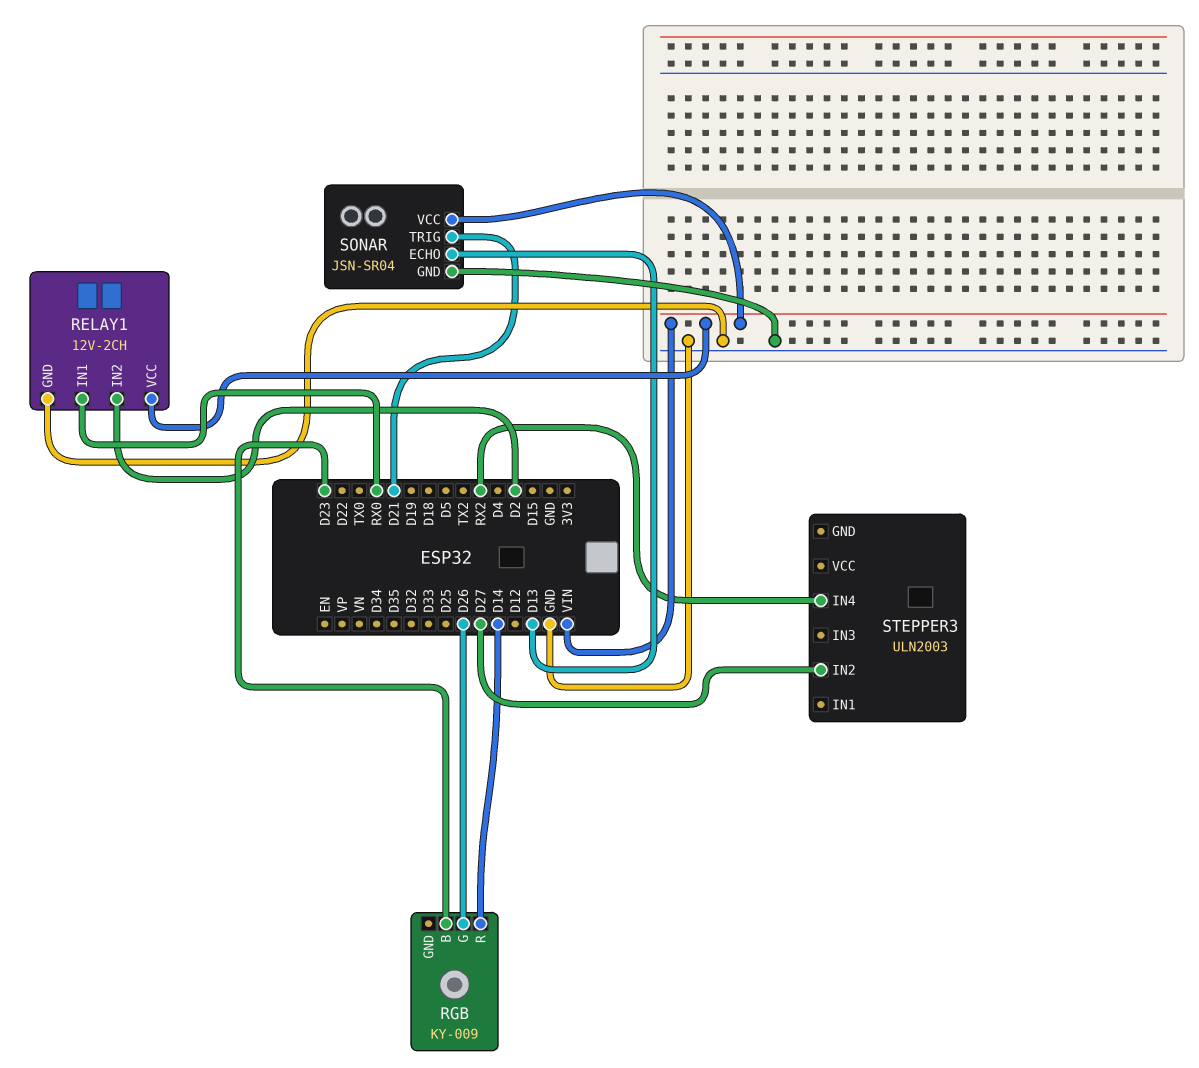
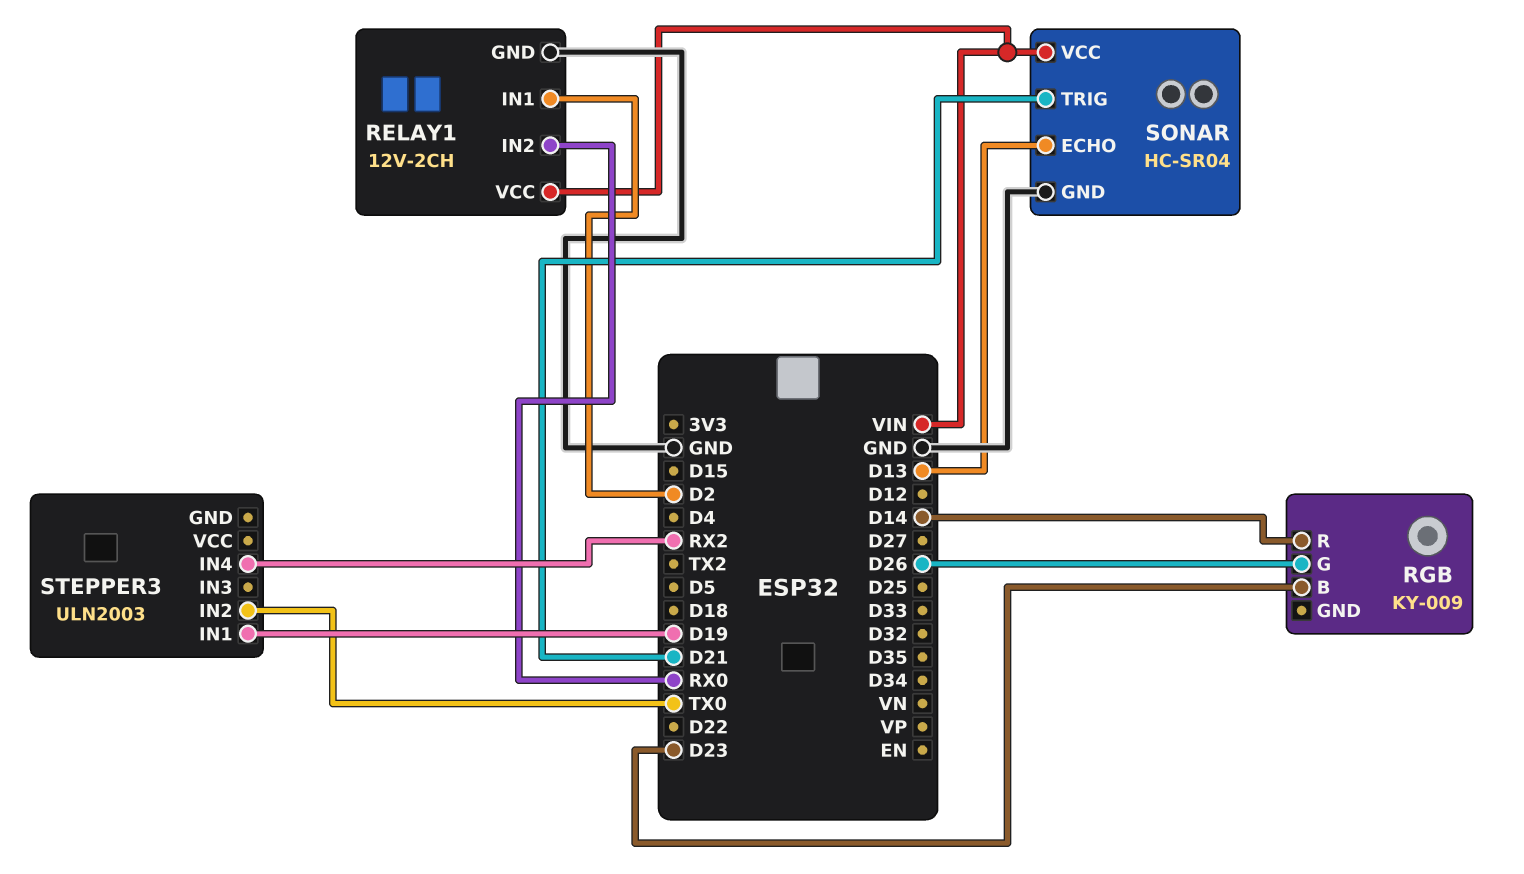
RELAY1 pin IN1: RX0 -> D2
RELAY1 pin IN2: D2 -> RX0
SONAR: JSN-SR04 -> HC-SR04
STEPPER3 pin IN1: none -> D19
STEPPER3 pin IN2: D27 -> TX0

